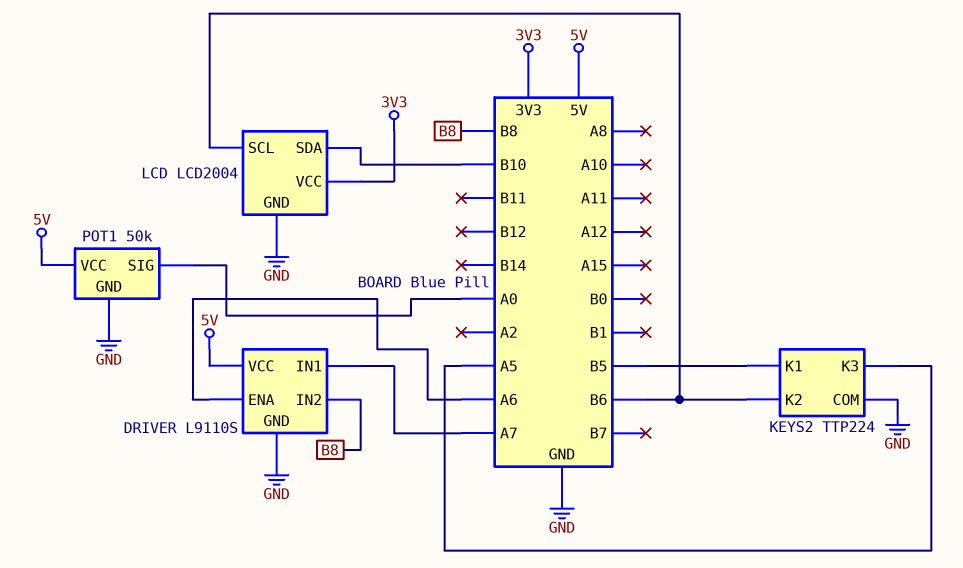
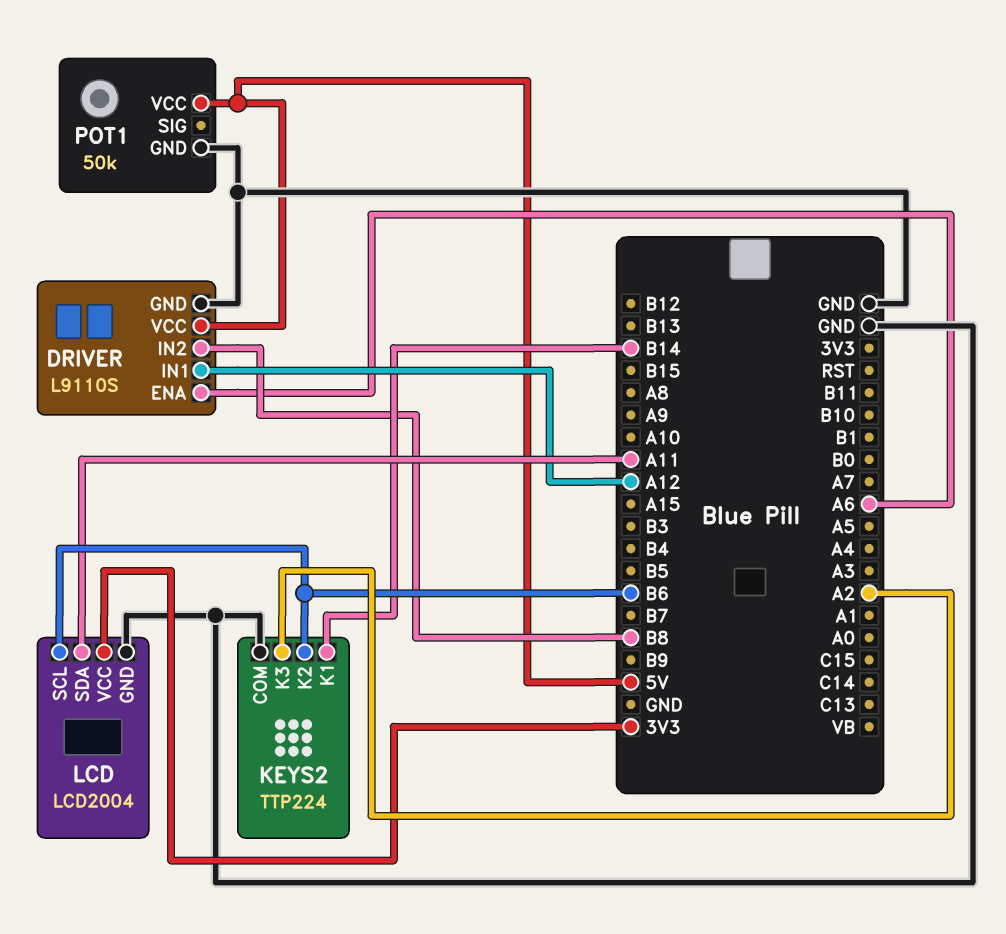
DRIVER pin IN1: A7 -> A12
KEYS2 pin K1: B5 -> B14
KEYS2 pin K3: A5 -> A2
LCD pin SDA: B10 -> A11
POT1 pin SIG: A0 -> none

